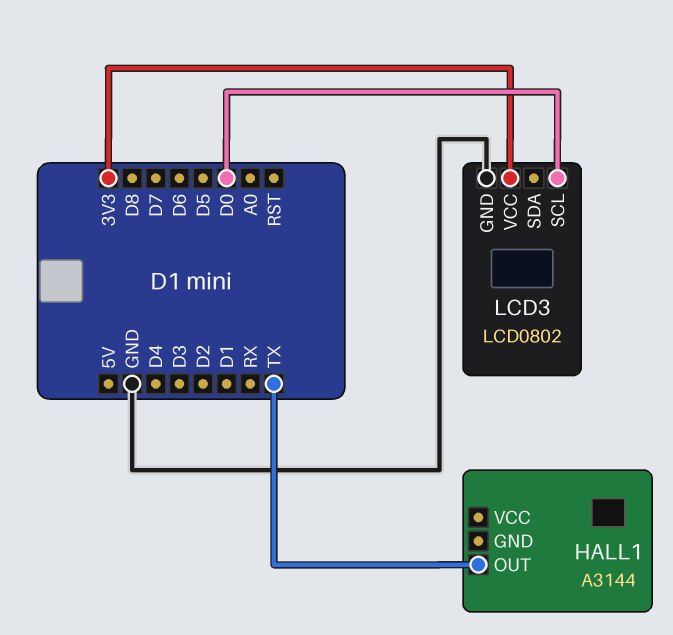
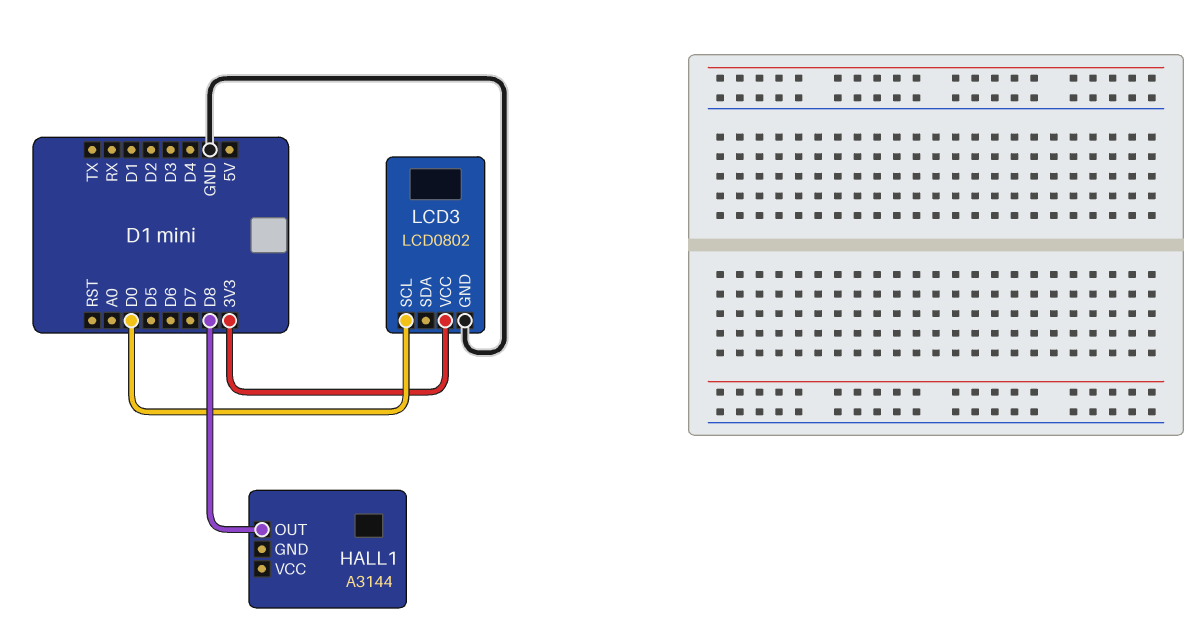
HALL1 pin OUT: TX -> D8

